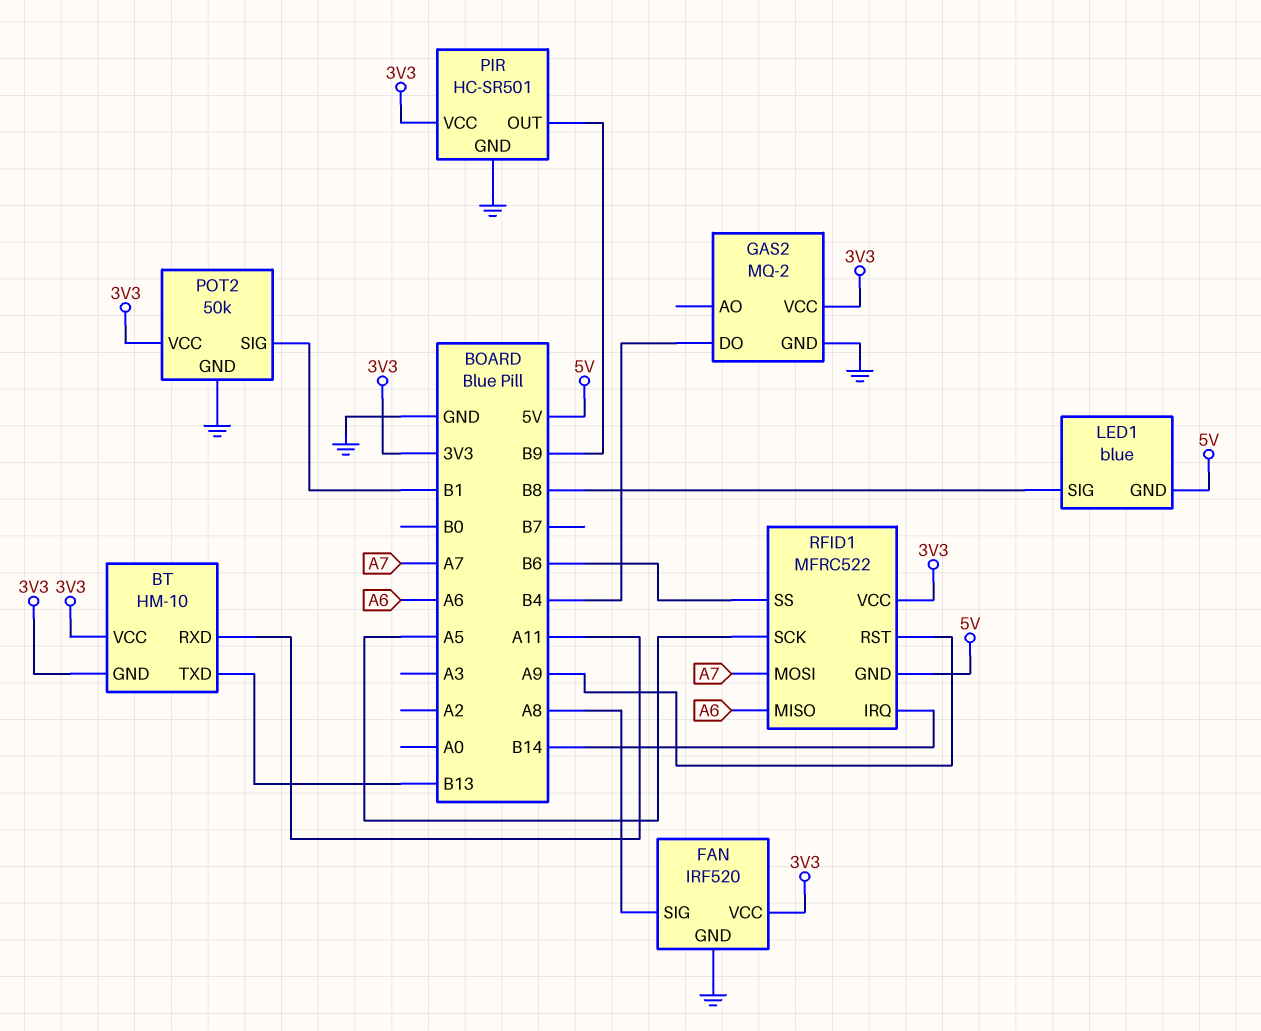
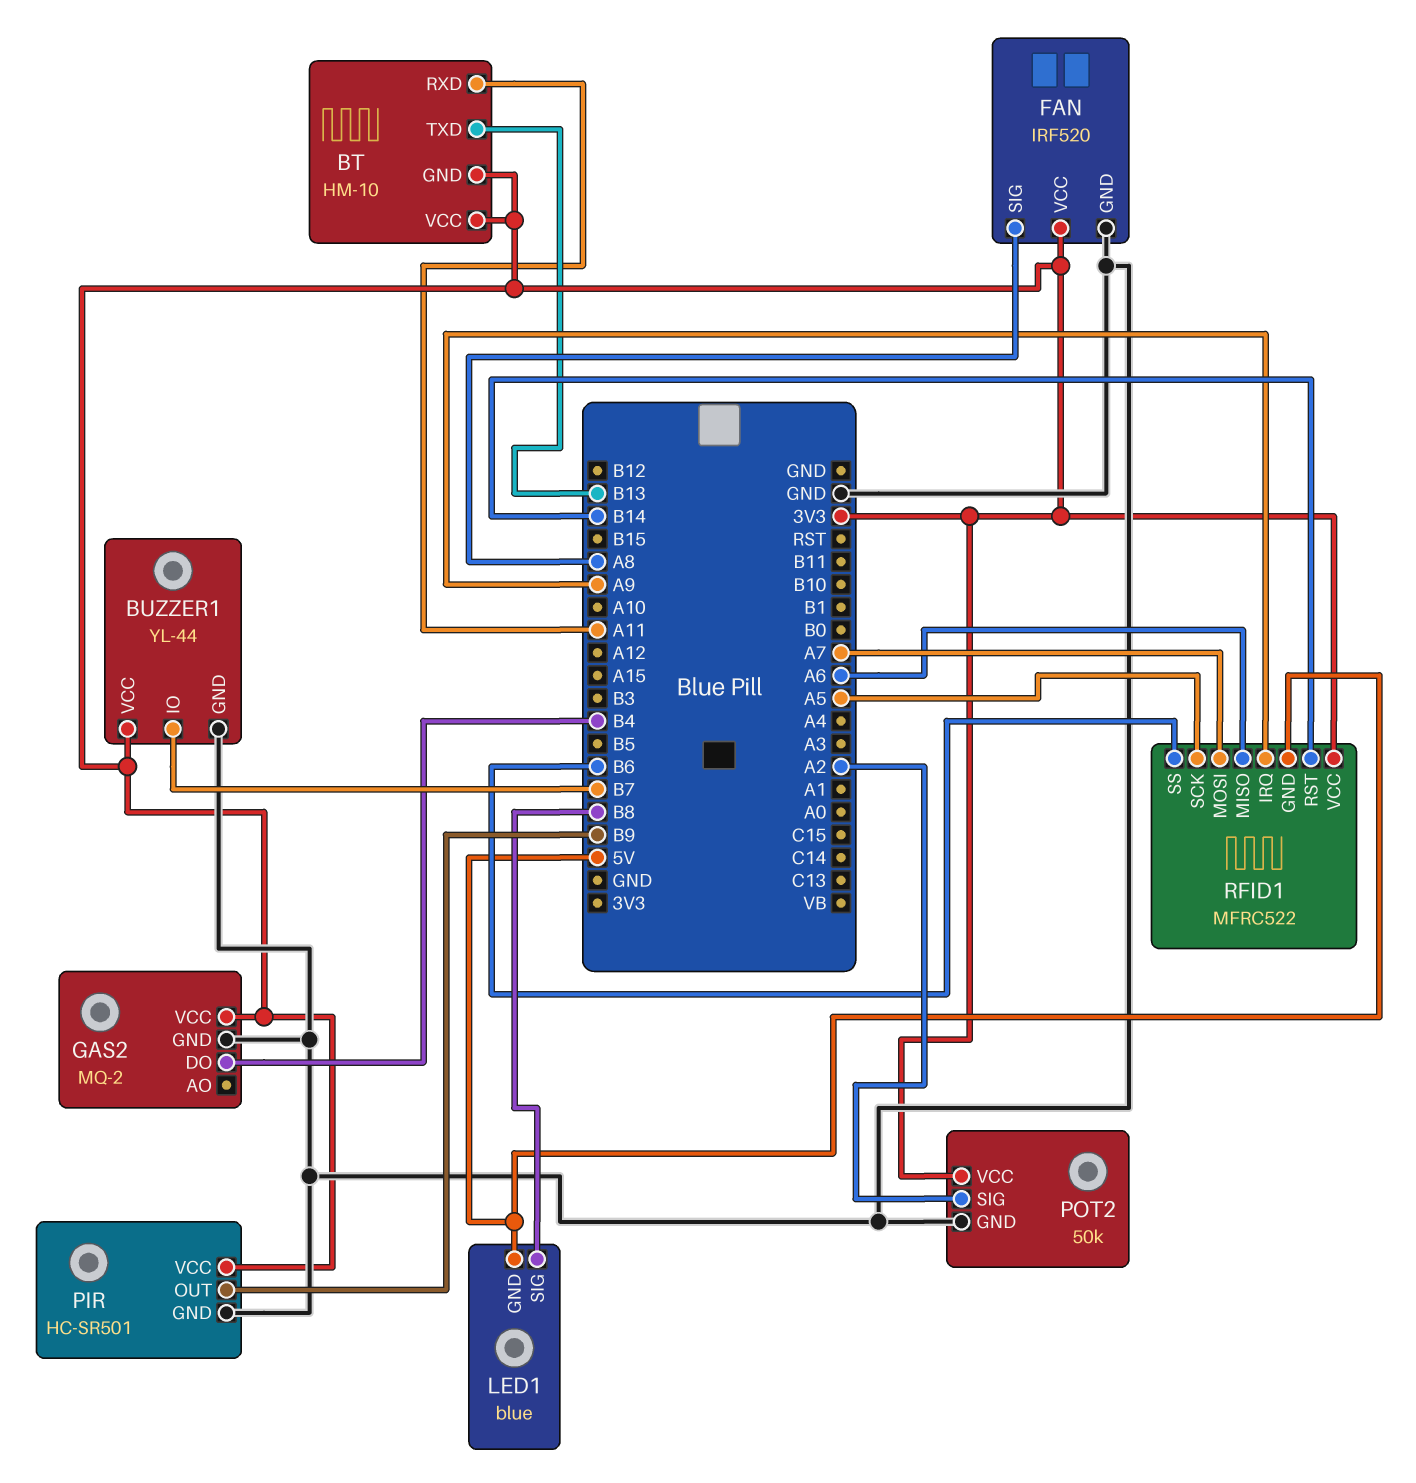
BUZZER1: none -> YL-44
BUZZER1 pin GND: none -> GND
BUZZER1 pin IO: none -> B7
BUZZER1 pin VCC: none -> 3V3
POT2 pin SIG: B1 -> A2
RFID1 pin IRQ: B14 -> A9
RFID1 pin RST: A9 -> B14

